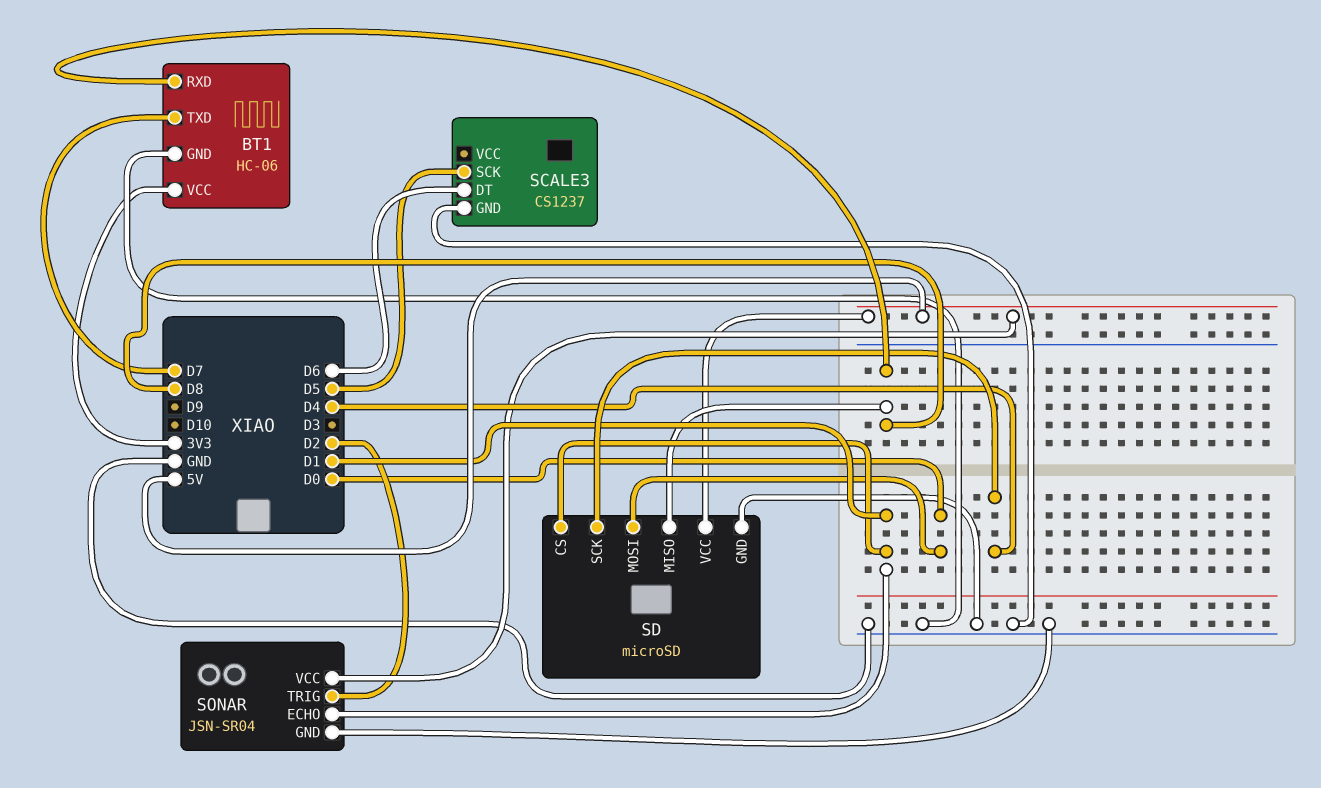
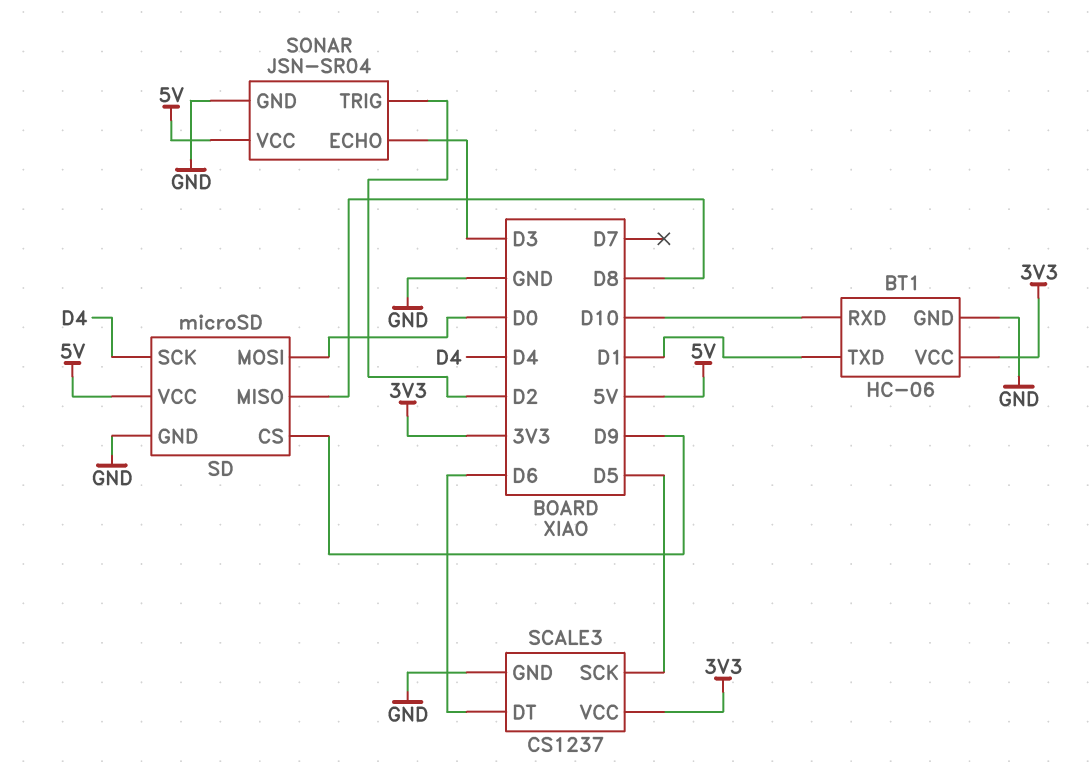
BT1 pin RXD: D8 -> D10
BT1 pin TXD: D7 -> D1
SCALE3 pin VCC: none -> 3V3
SD pin CS: D1 -> D9
SONAR pin ECHO: D1 -> D3

